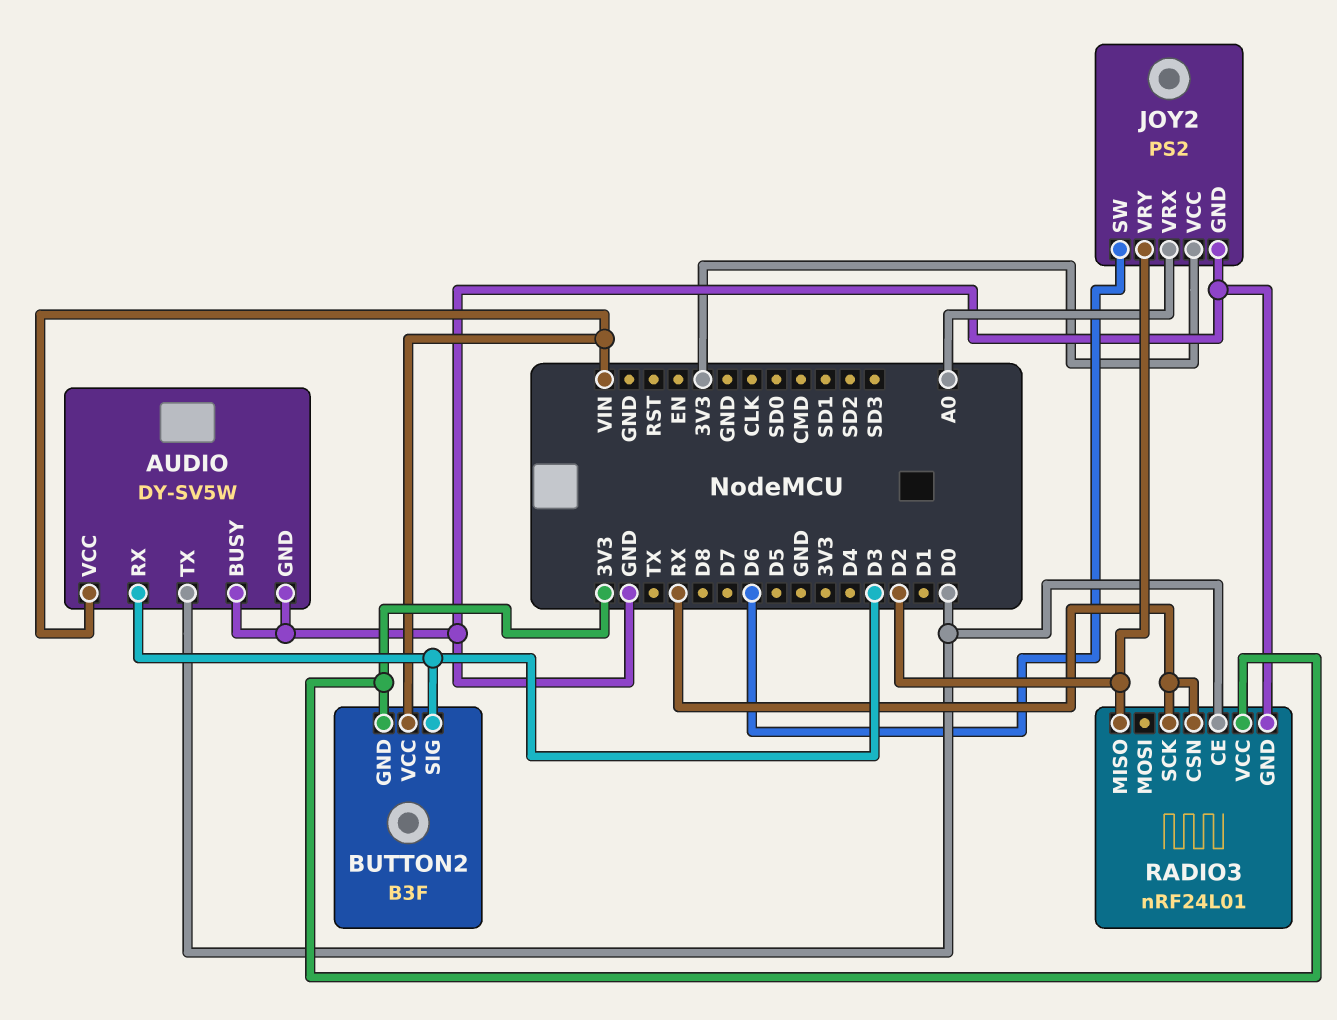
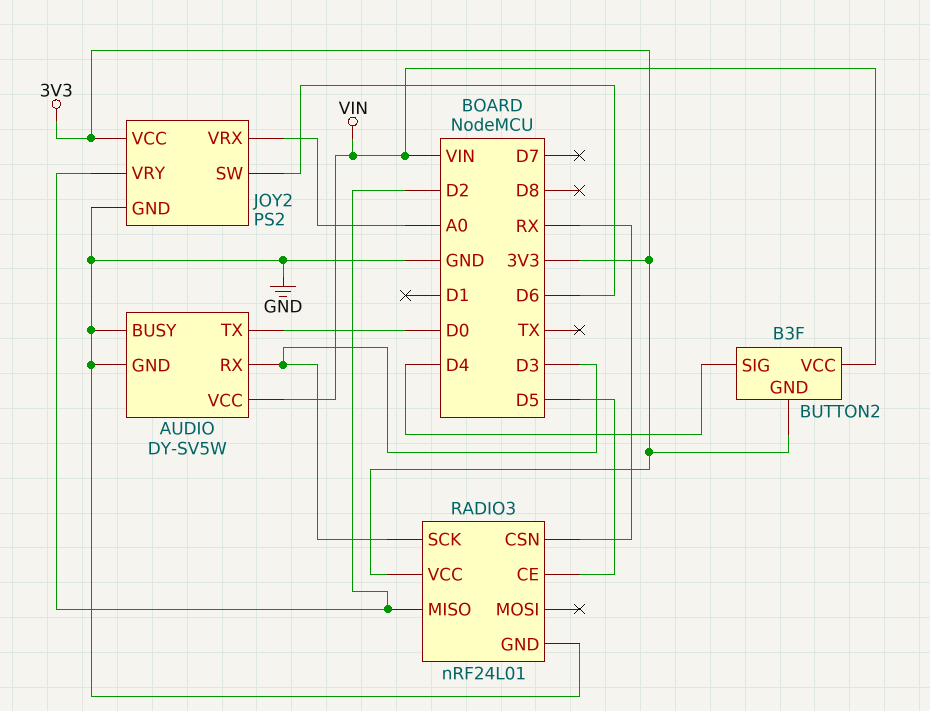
BUTTON2 pin SIG: D3 -> D4
RADIO3 pin CE: D0 -> D5
RADIO3 pin SCK: RX -> D3

